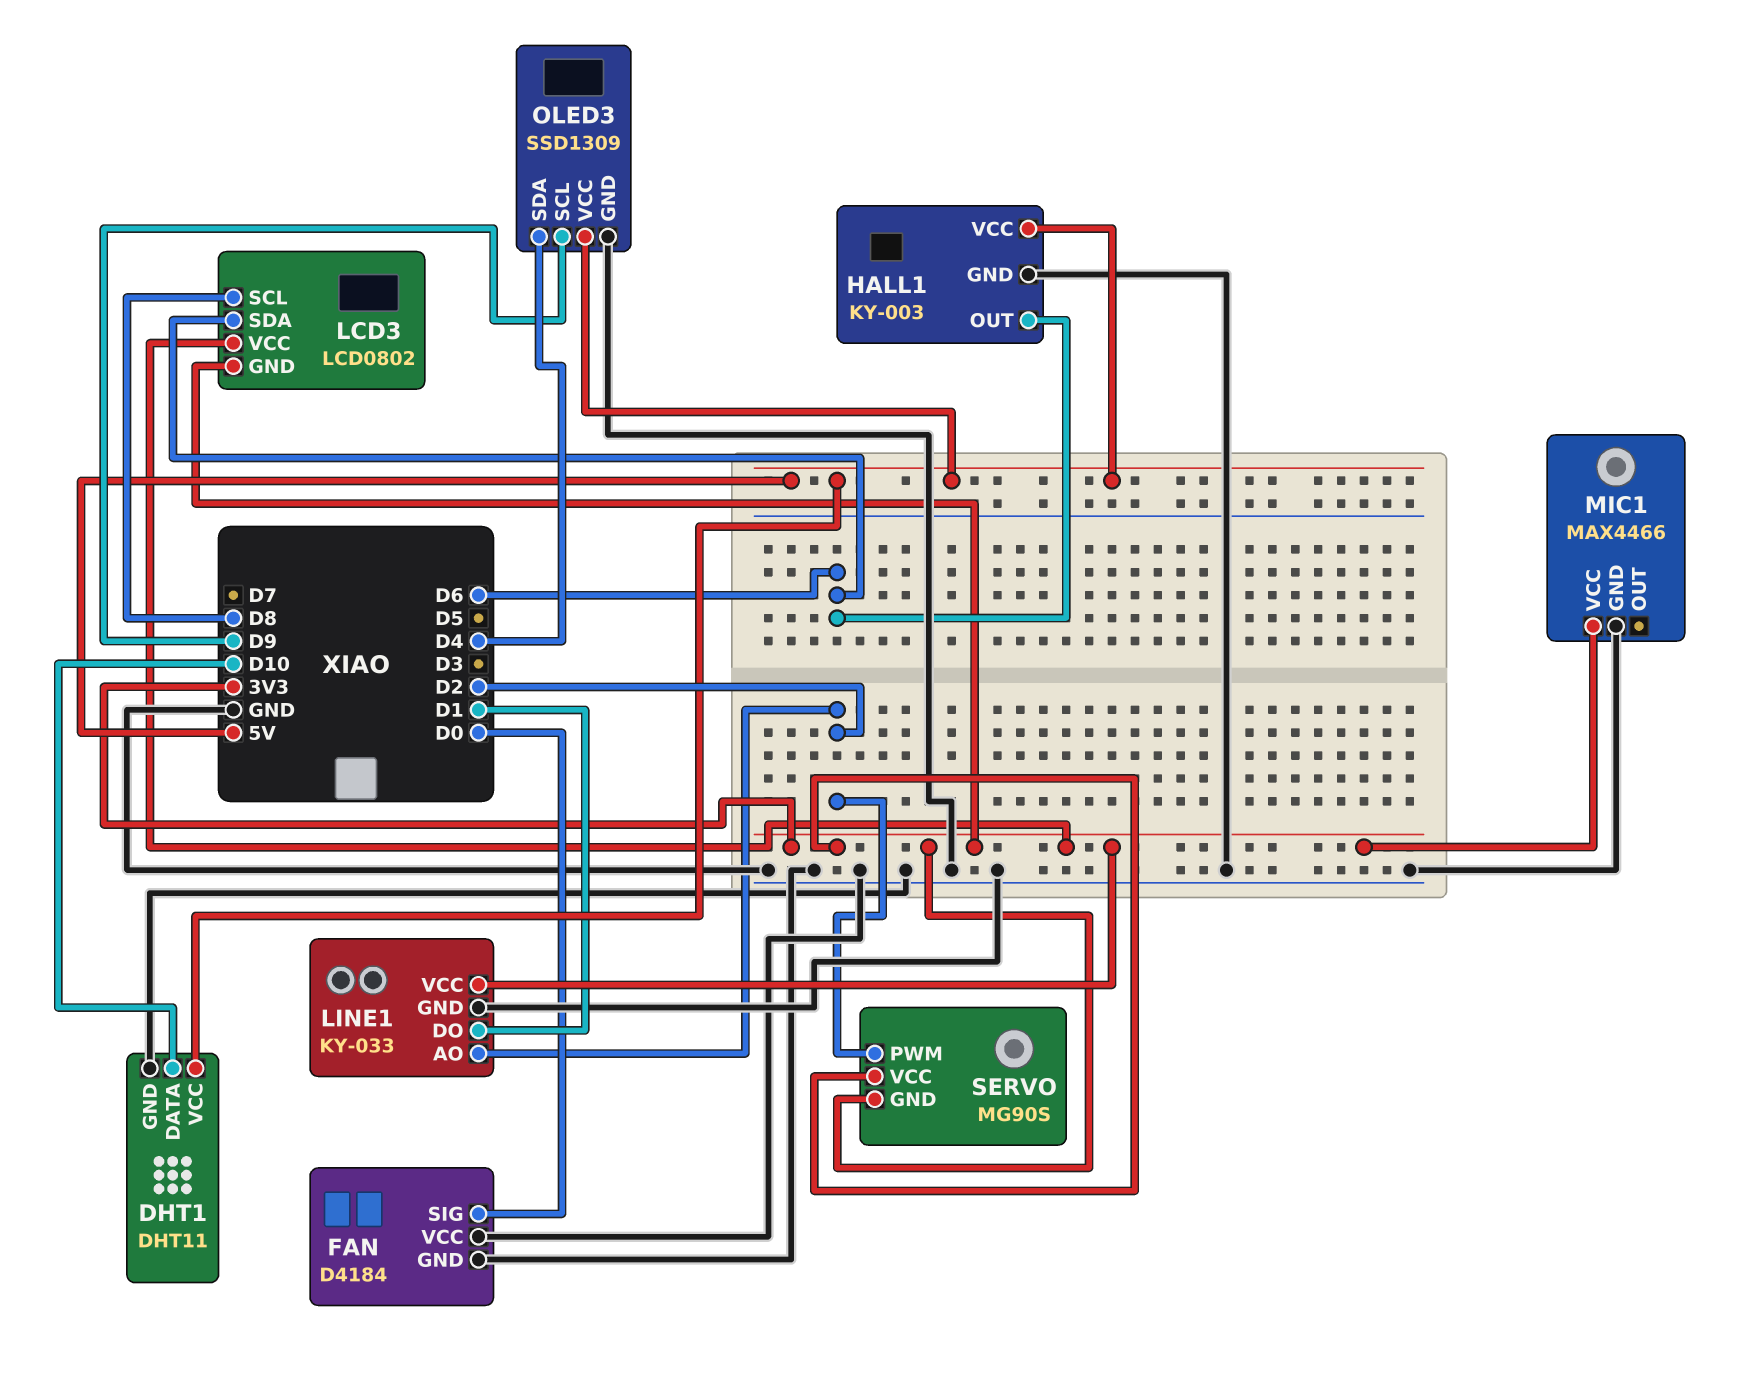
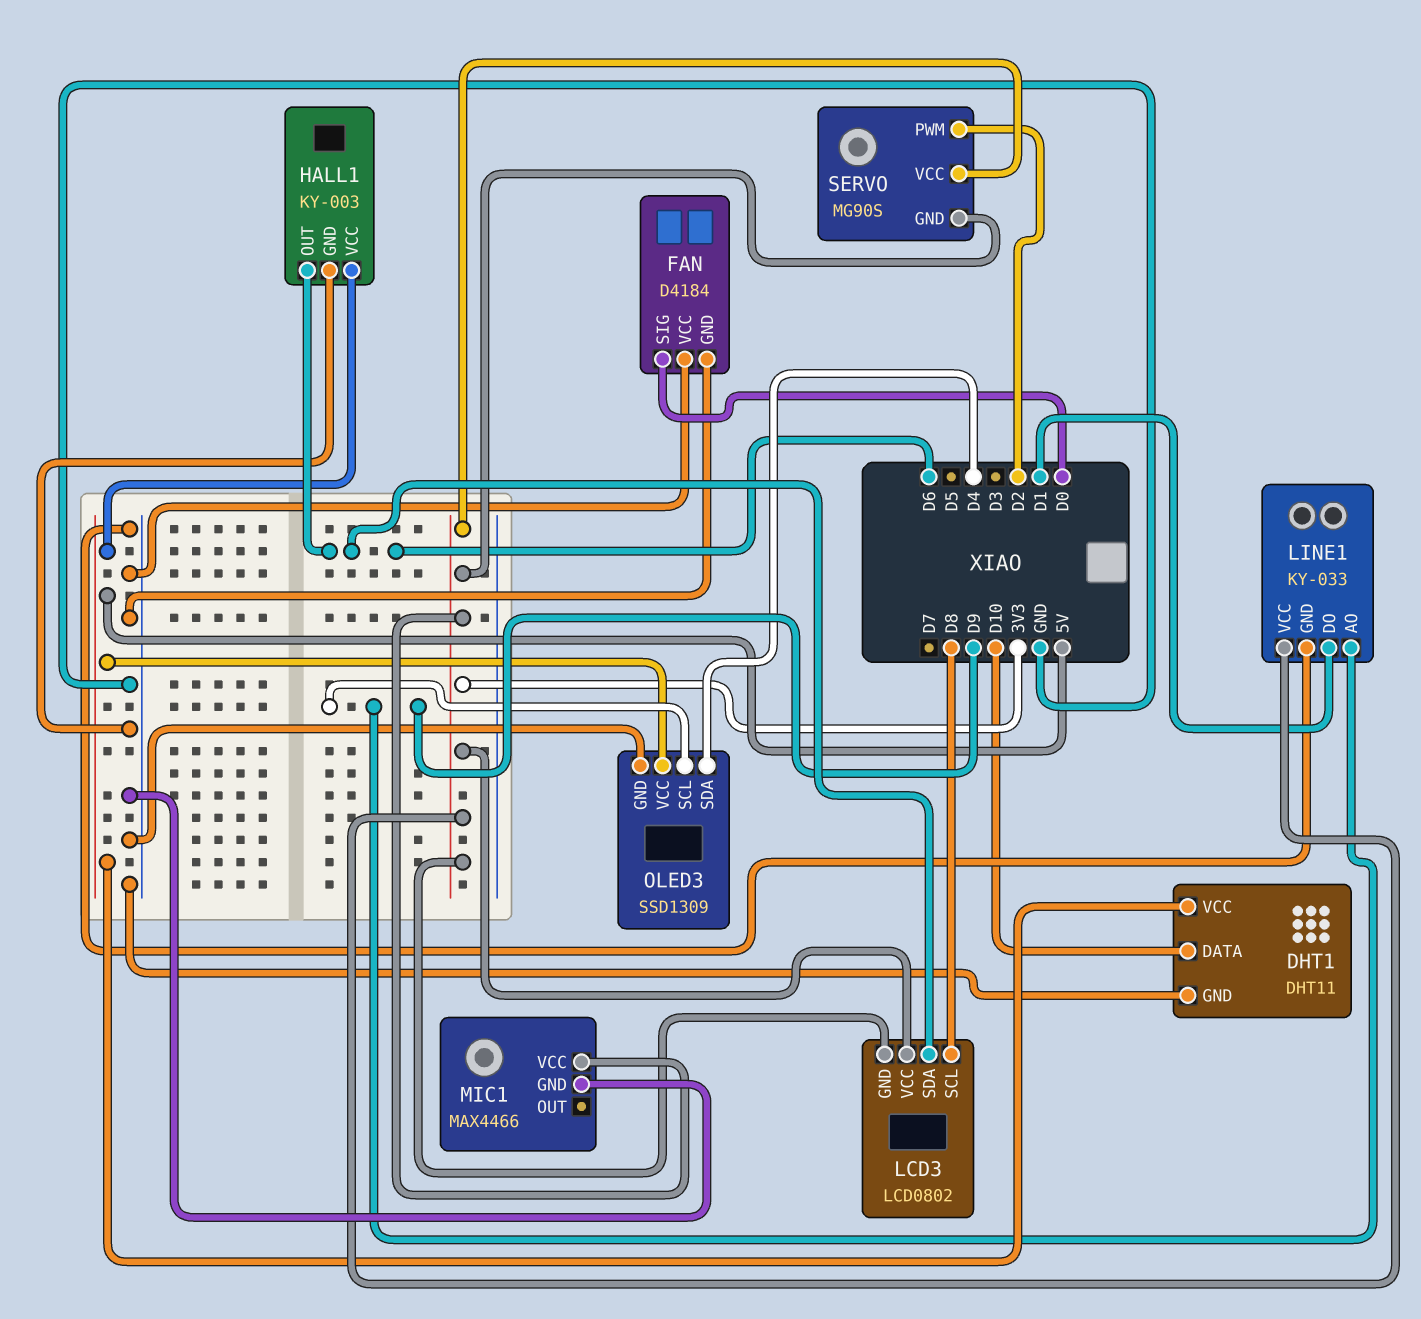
LINE1 pin AO: D2 -> D9

